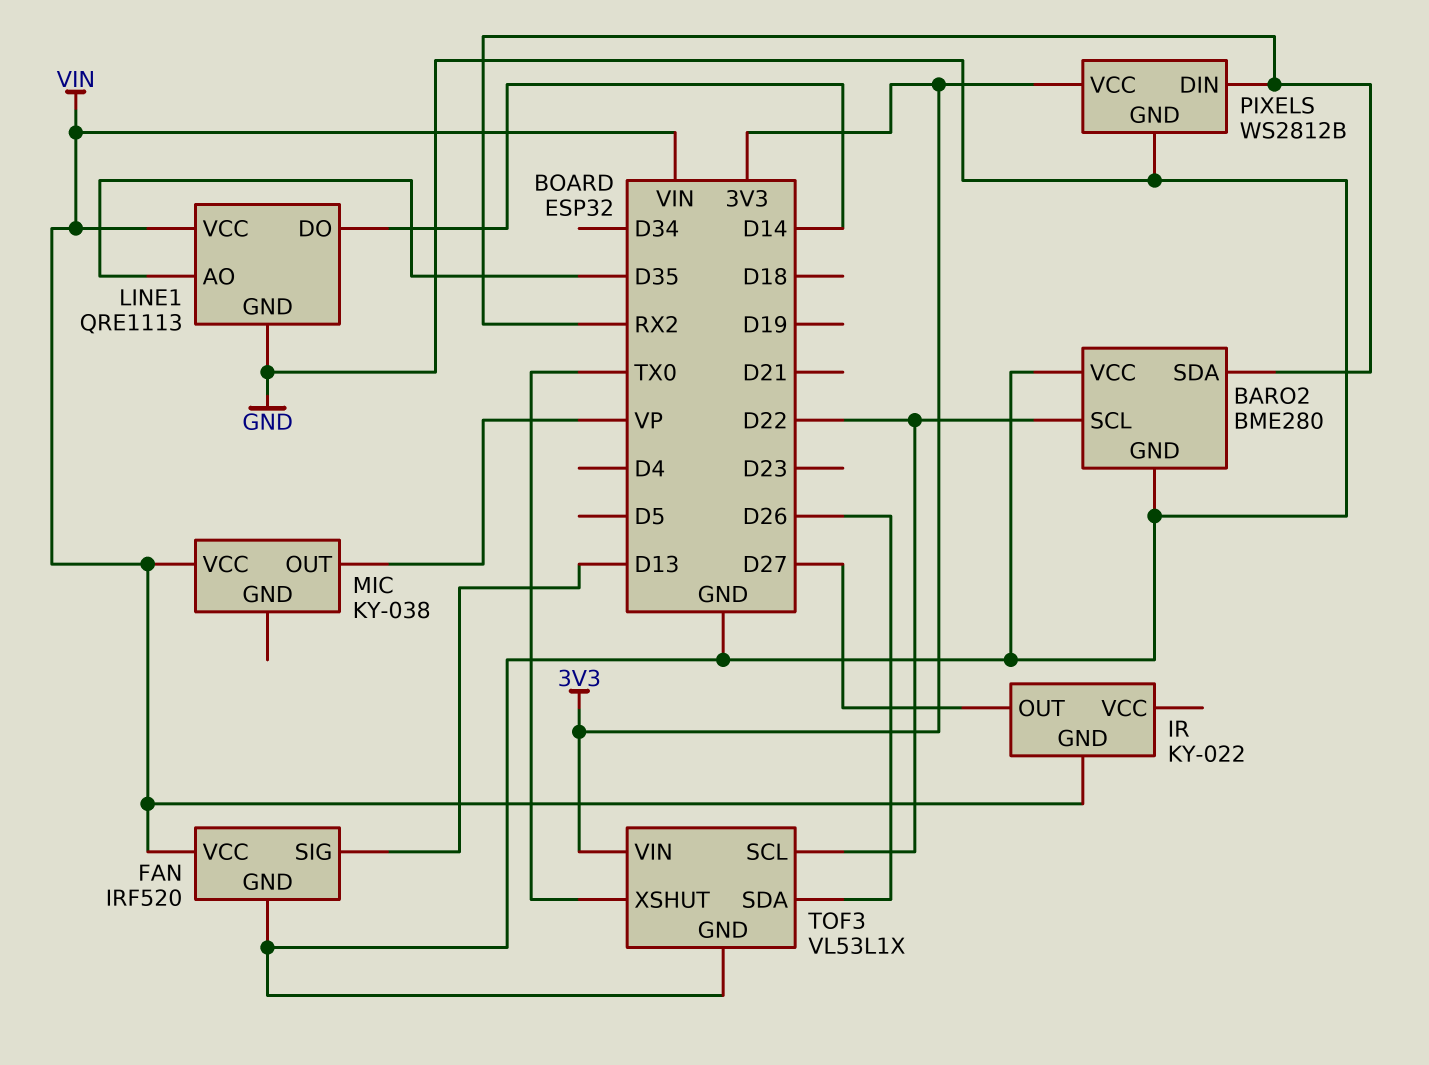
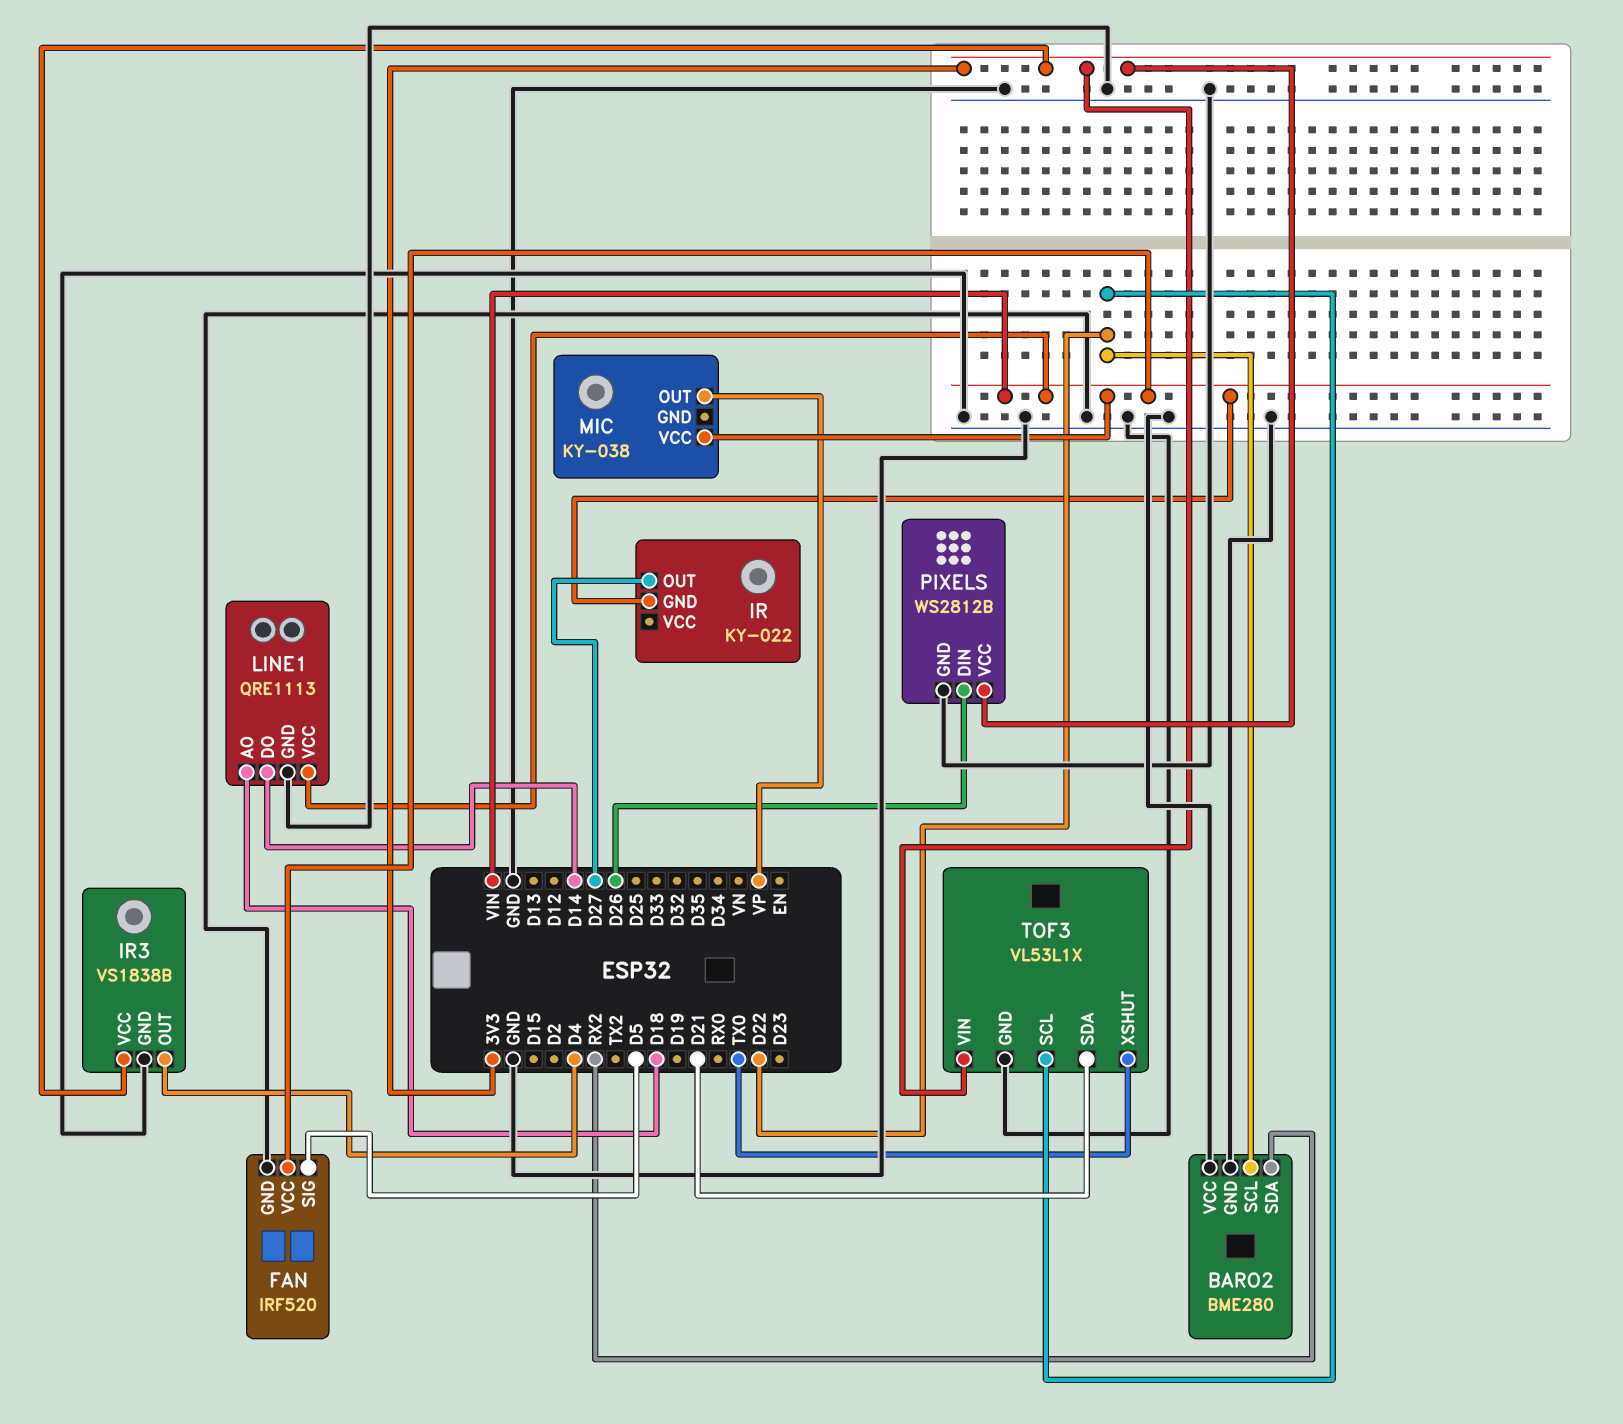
FAN pin SIG: D13 -> D5
IR3: none -> VS1838B
IR3 pin GND: none -> GND
IR3 pin OUT: none -> D4
IR3 pin VCC: none -> 3V3
LINE1 pin AO: D35 -> D18
PIXELS pin DIN: RX2 -> D26
TOF3 pin SDA: D26 -> D21

